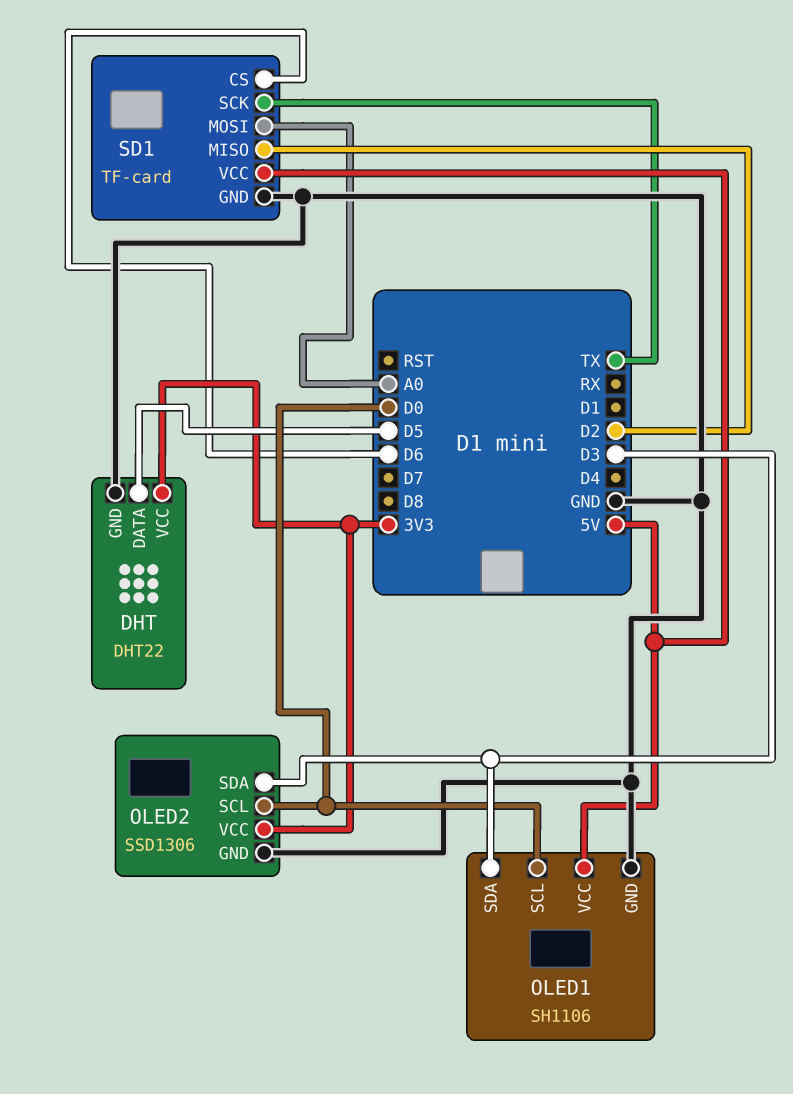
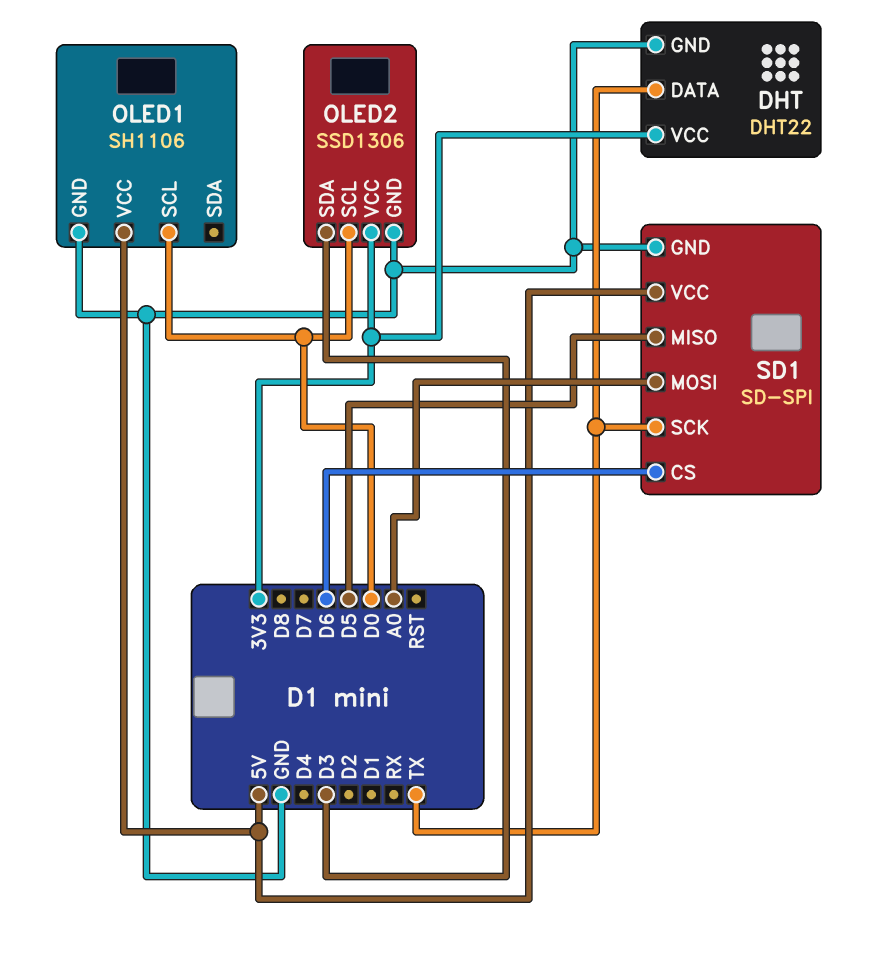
DHT pin DATA: D5 -> TX
OLED1 pin SDA: D3 -> none
SD1: TF-card -> SD-SPI
SD1 pin MISO: D2 -> D5

